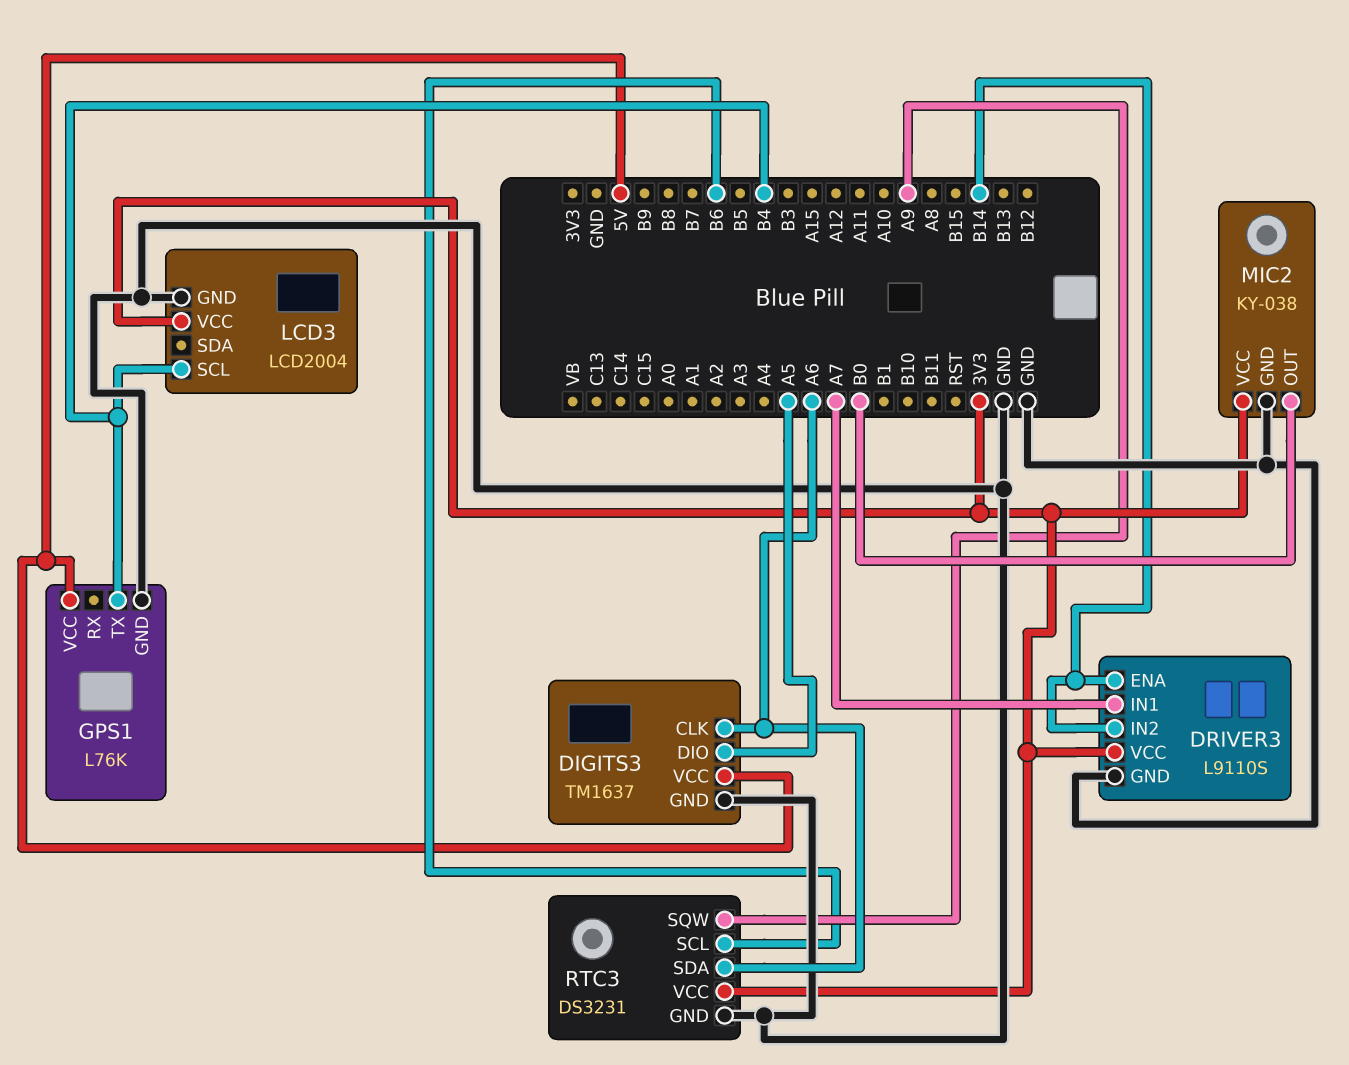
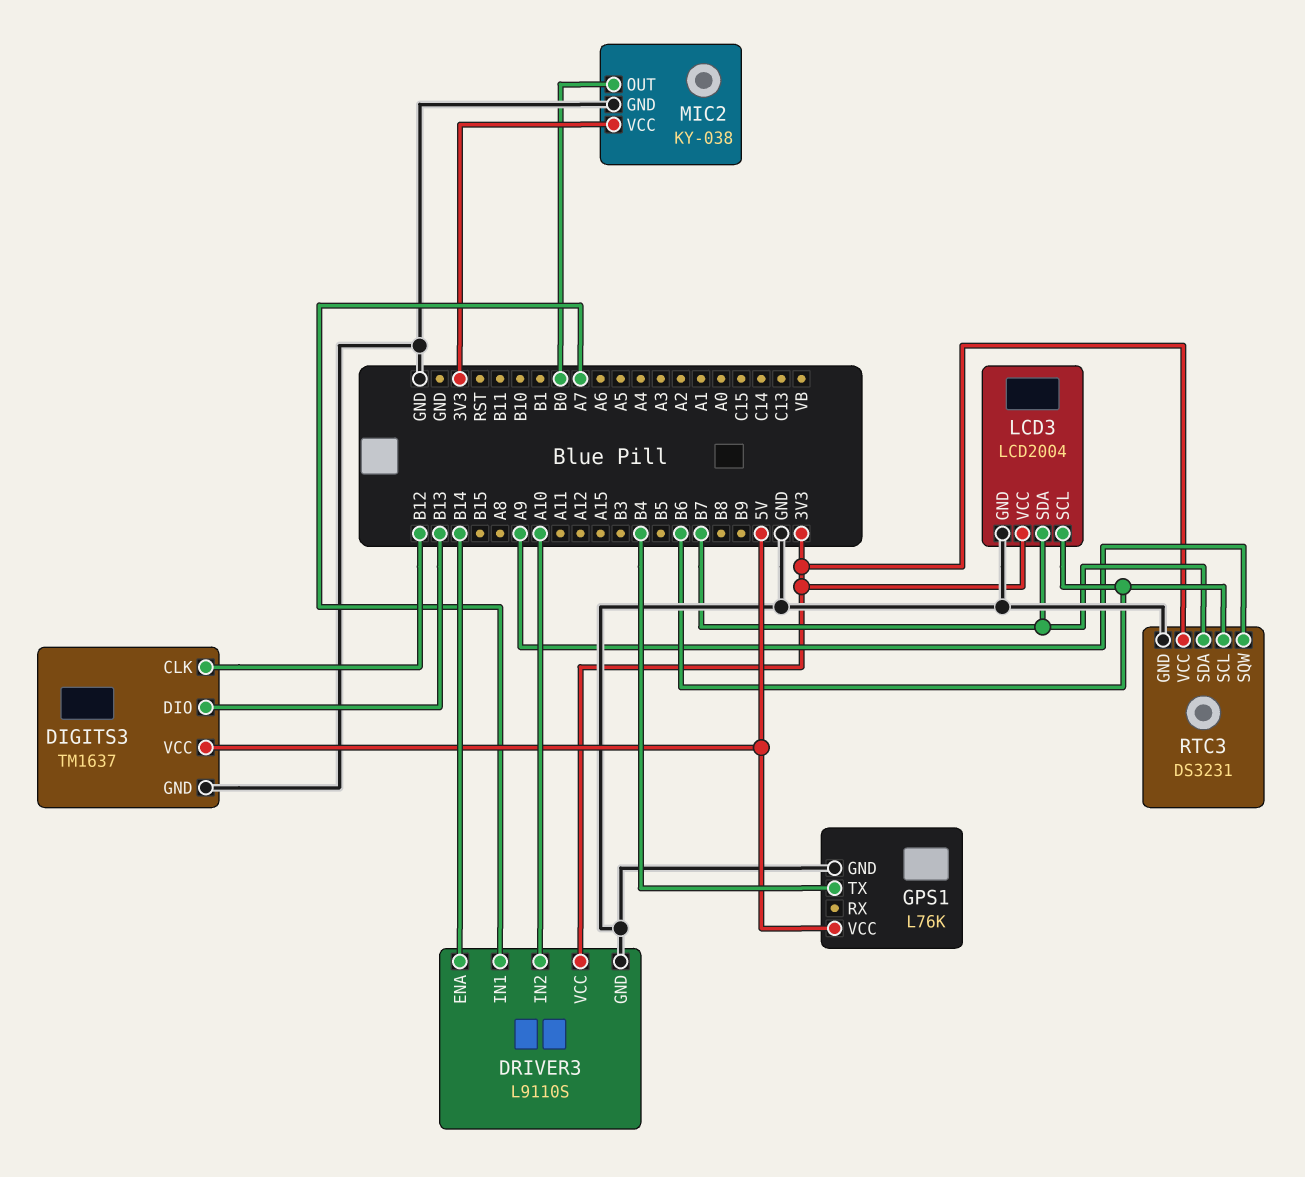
DIGITS3 pin CLK: A6 -> B12
DIGITS3 pin DIO: A5 -> B13
DRIVER3 pin IN2: B14 -> A10
LCD3 pin SCL: B4 -> B6
LCD3 pin SDA: none -> B7
RTC3 pin SDA: A6 -> B7

